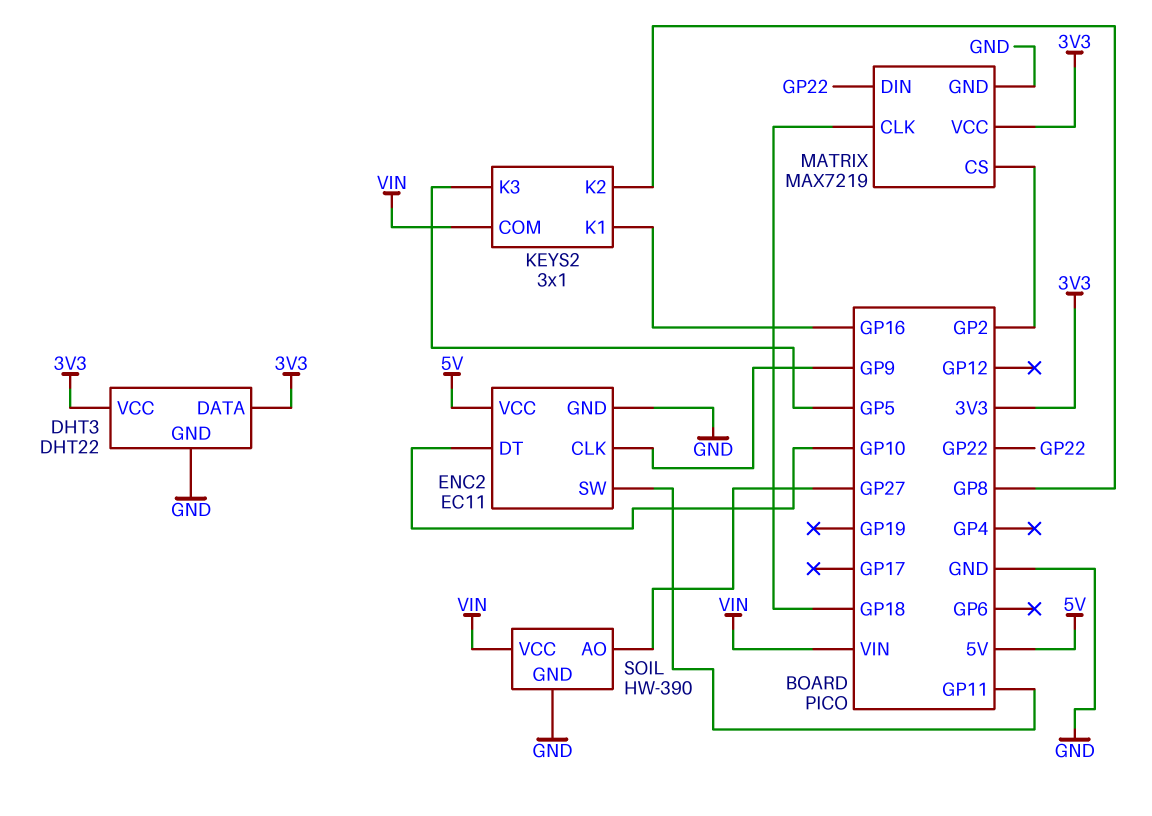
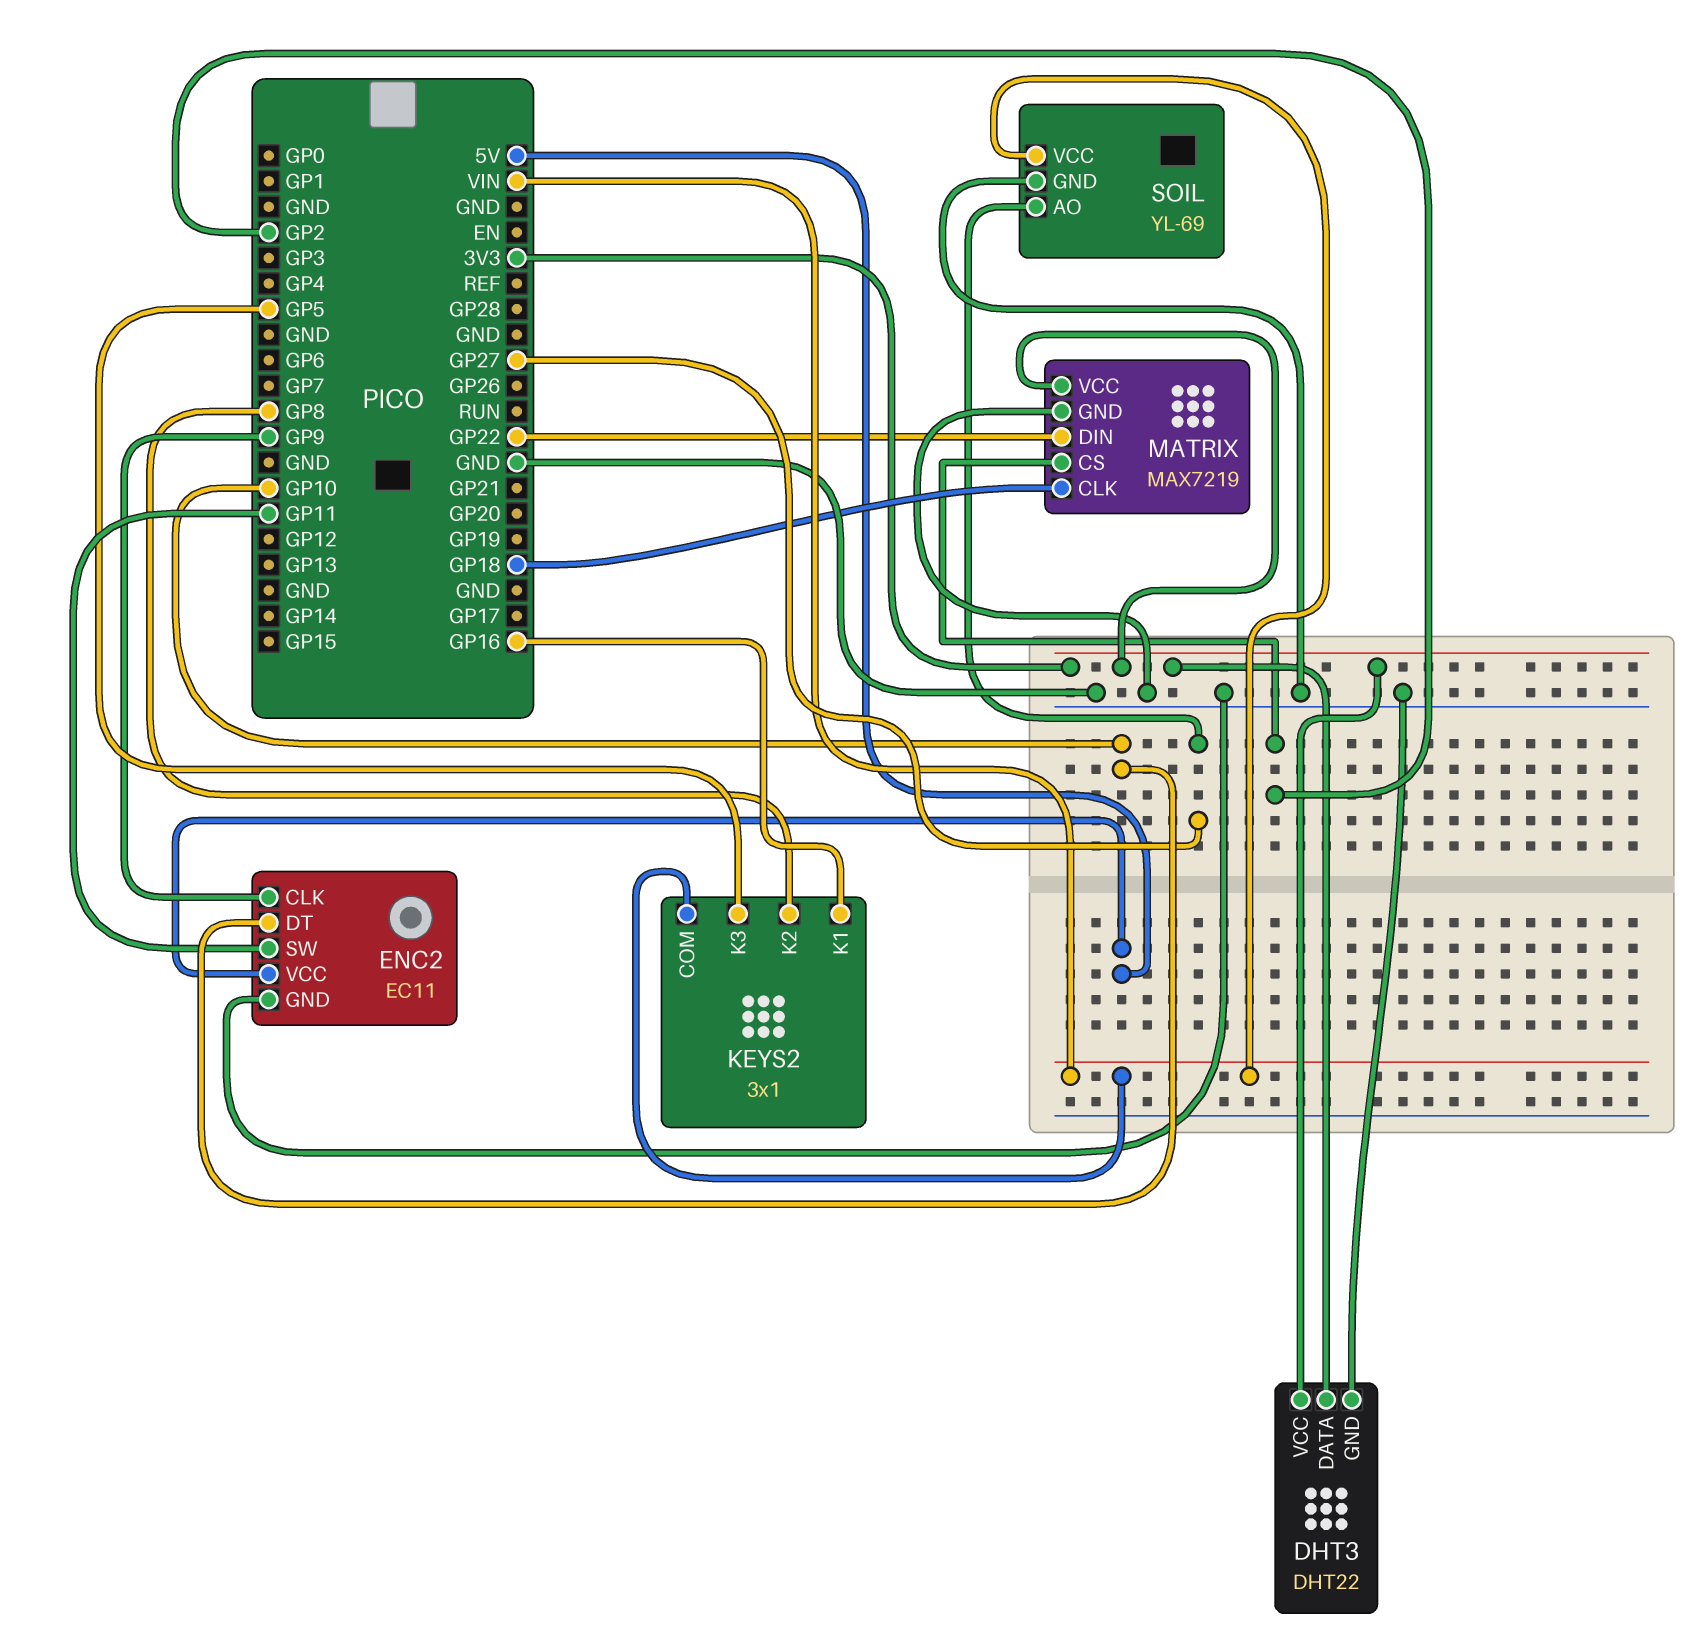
SOIL: HW-390 -> YL-69

